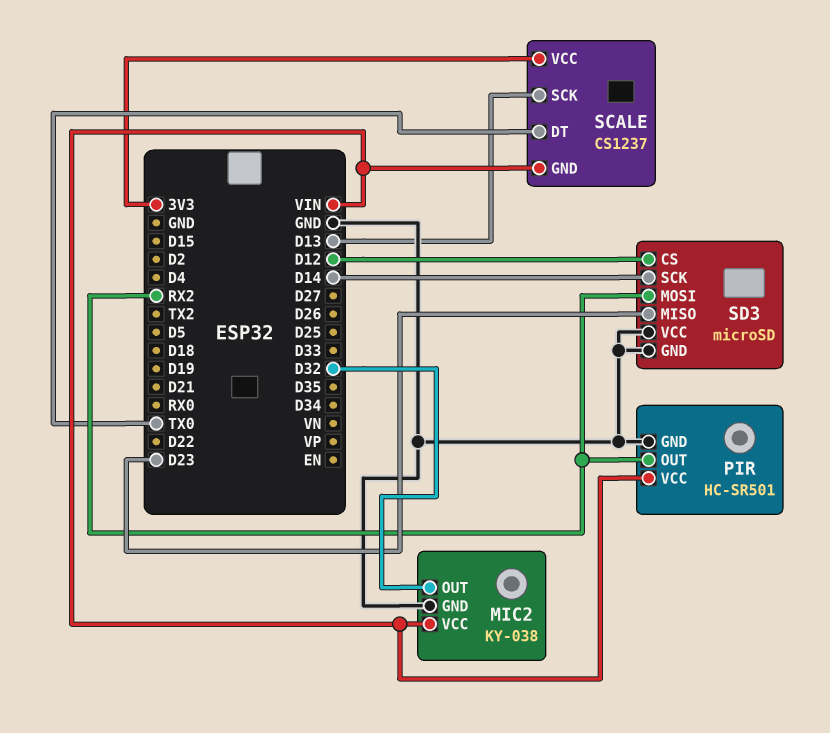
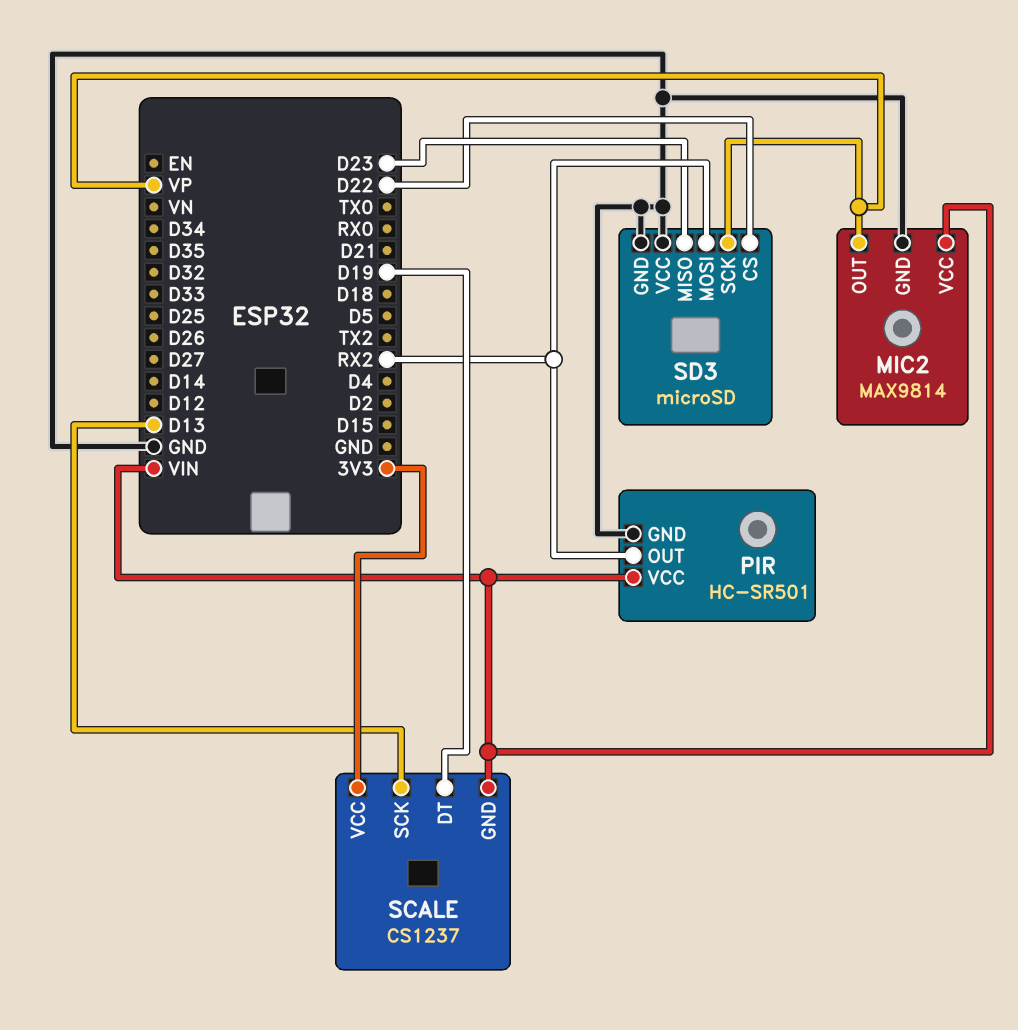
MIC2: KY-038 -> MAX9814
MIC2 pin OUT: D32 -> VP
SCALE pin DT: TX0 -> D19
SD3 pin CS: D12 -> D22
SD3 pin SCK: D14 -> VP

